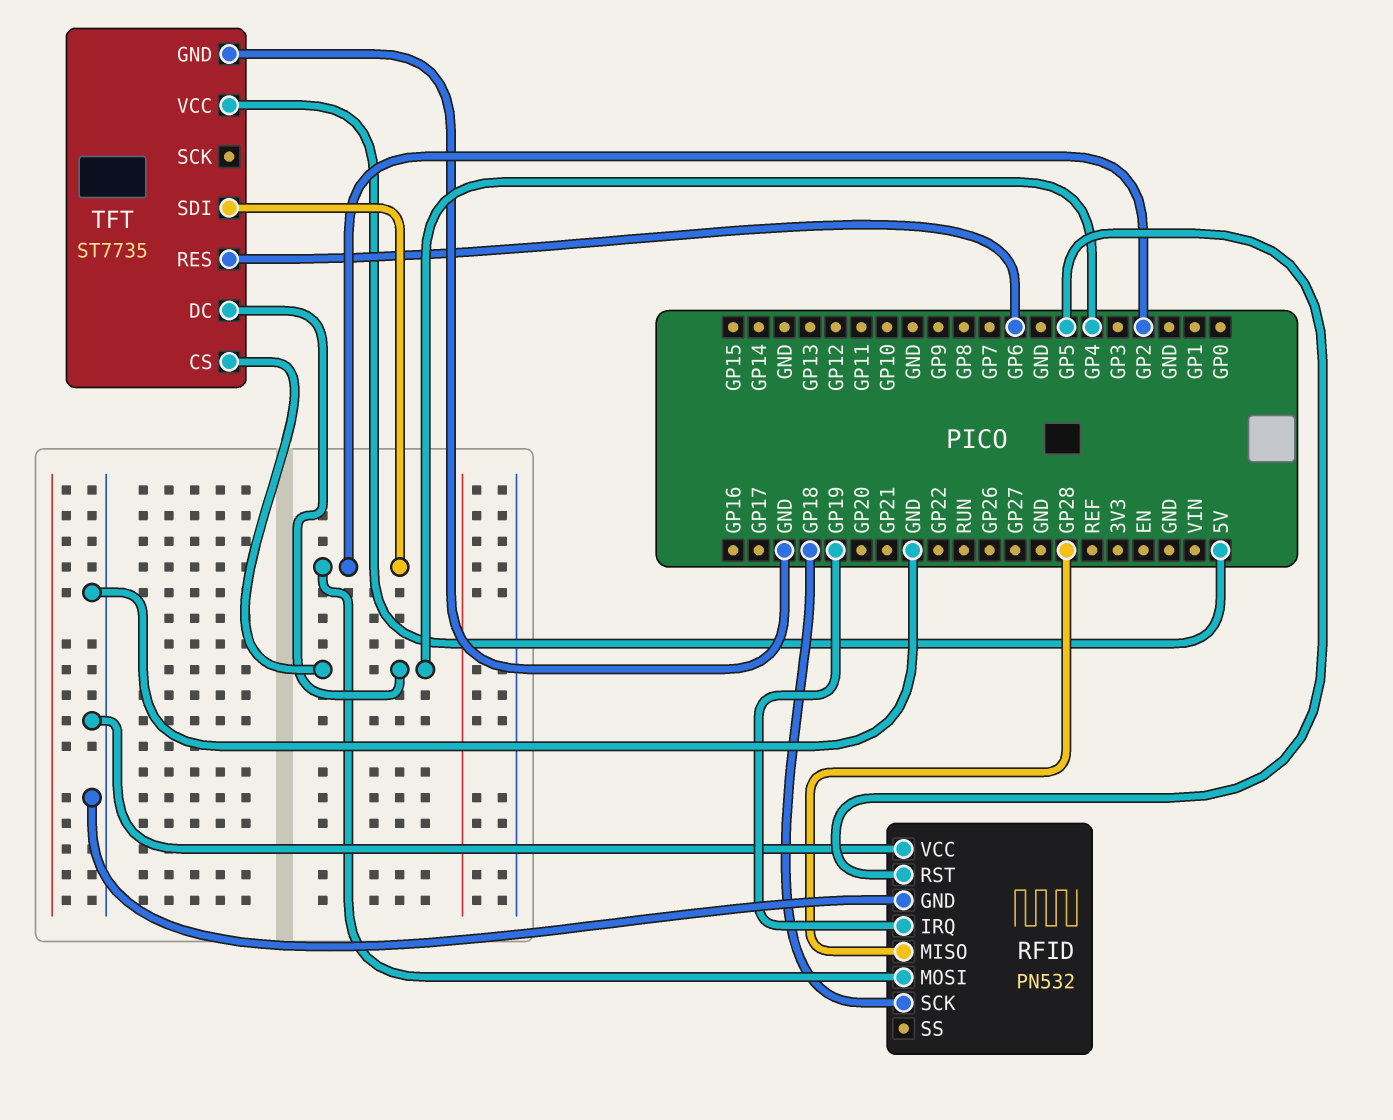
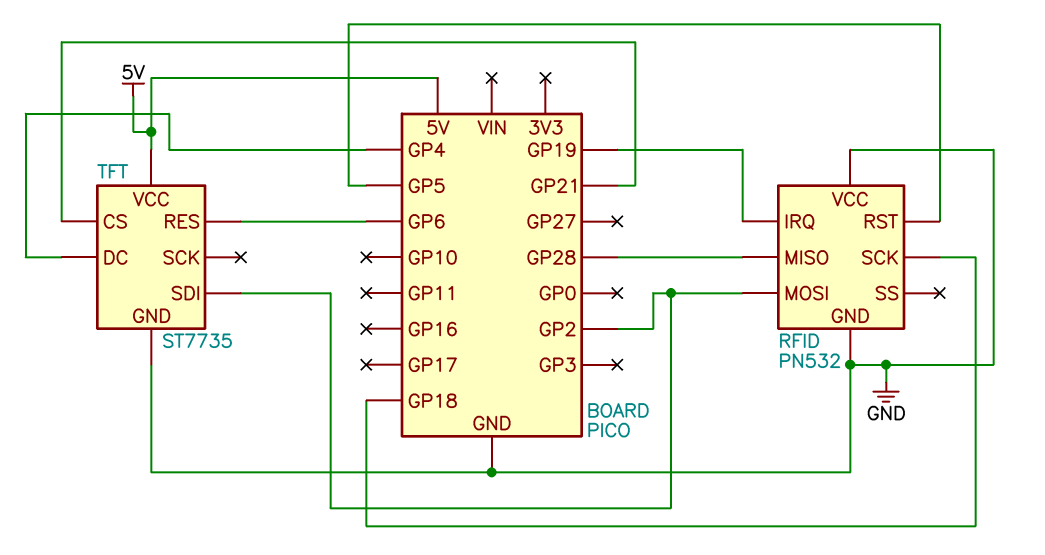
TFT pin CS: GP4 -> GP21

